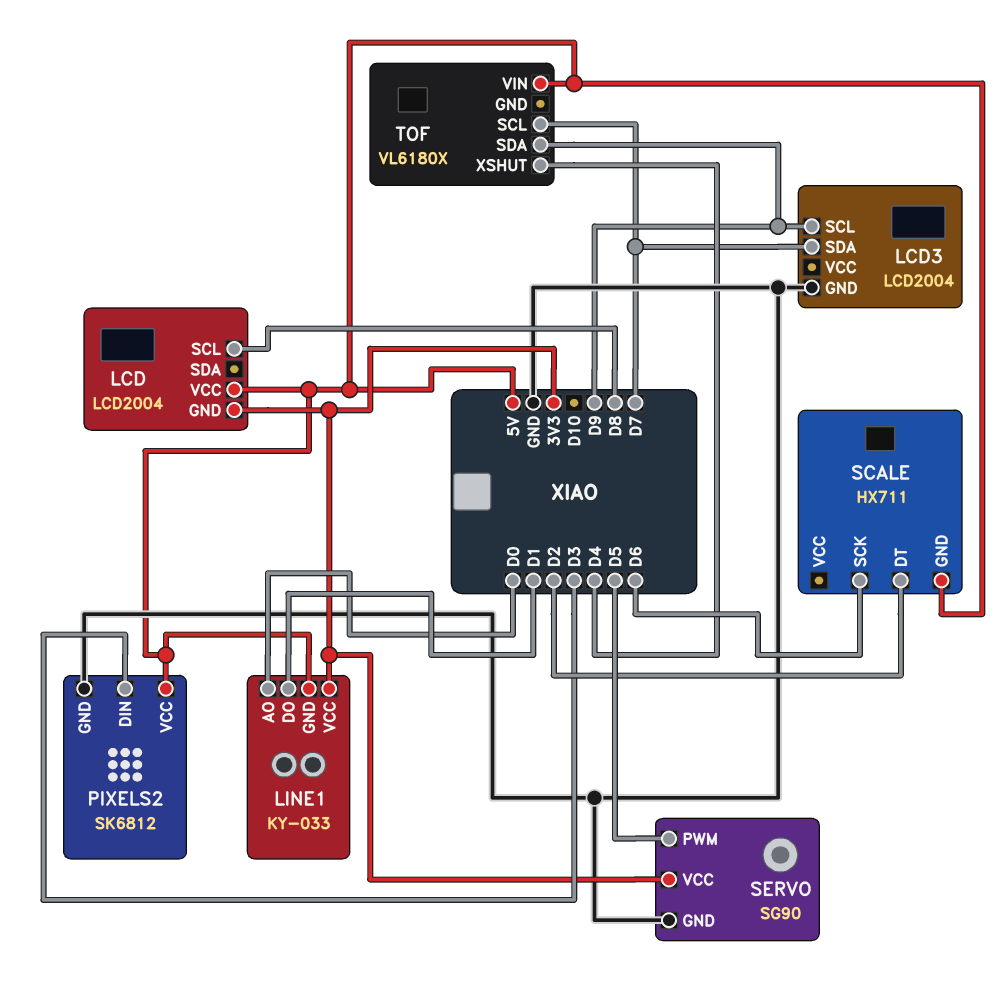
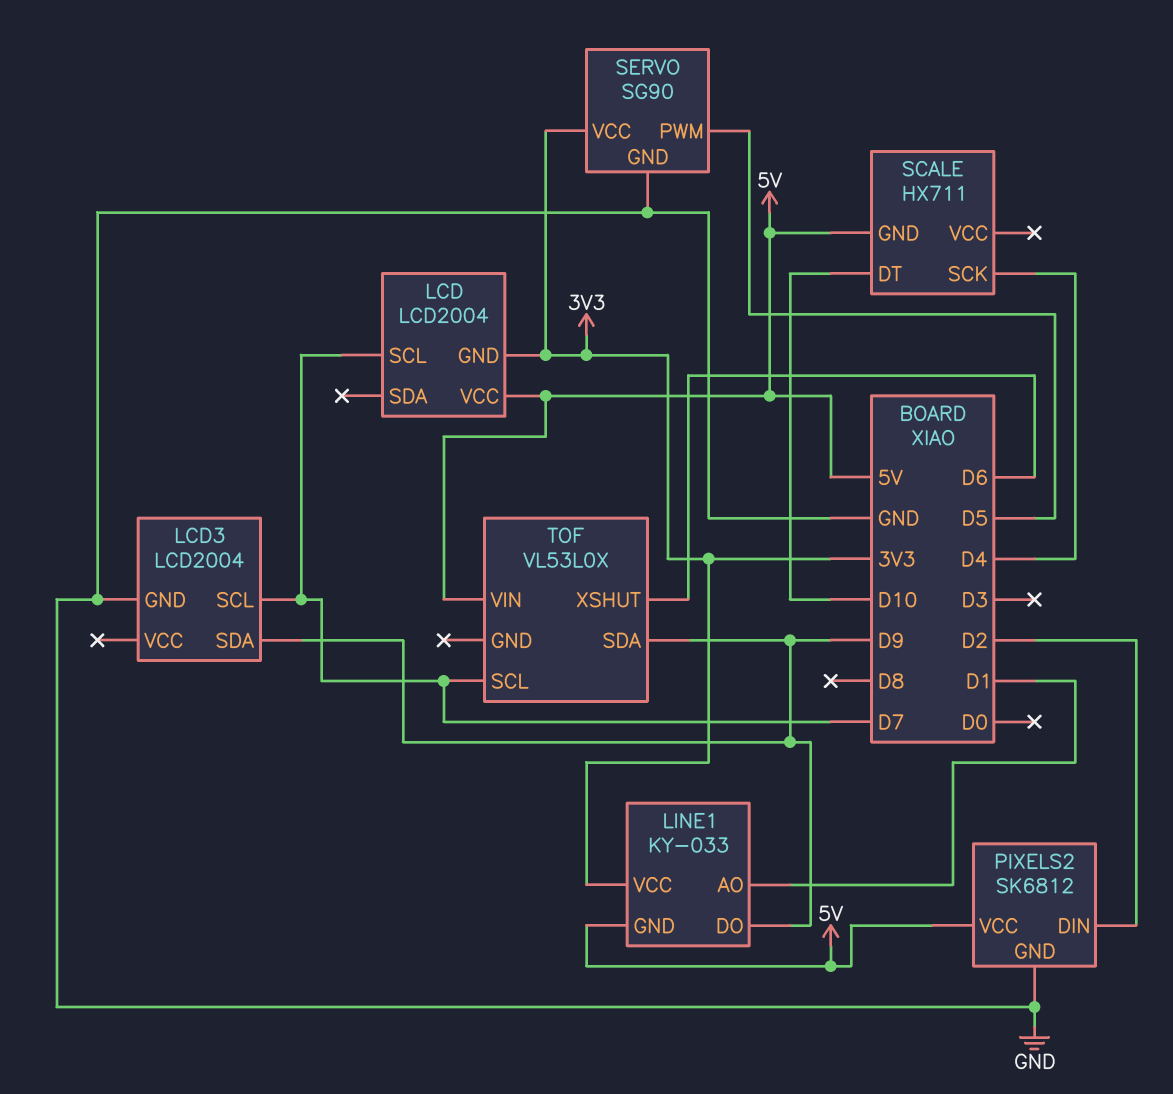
LCD pin SCL: D8 -> D7
LCD3 pin SCL: D9 -> D7
LCD3 pin SDA: D7 -> D9
LINE1 pin AO: D0 -> D1
LINE1 pin DO: D1 -> D9
PIXELS2 pin DIN: D3 -> D2
SCALE pin DT: D2 -> D10
SCALE pin SCK: D6 -> D4
TOF: VL6180X -> VL53L0X
TOF pin XSHUT: D4 -> D6

